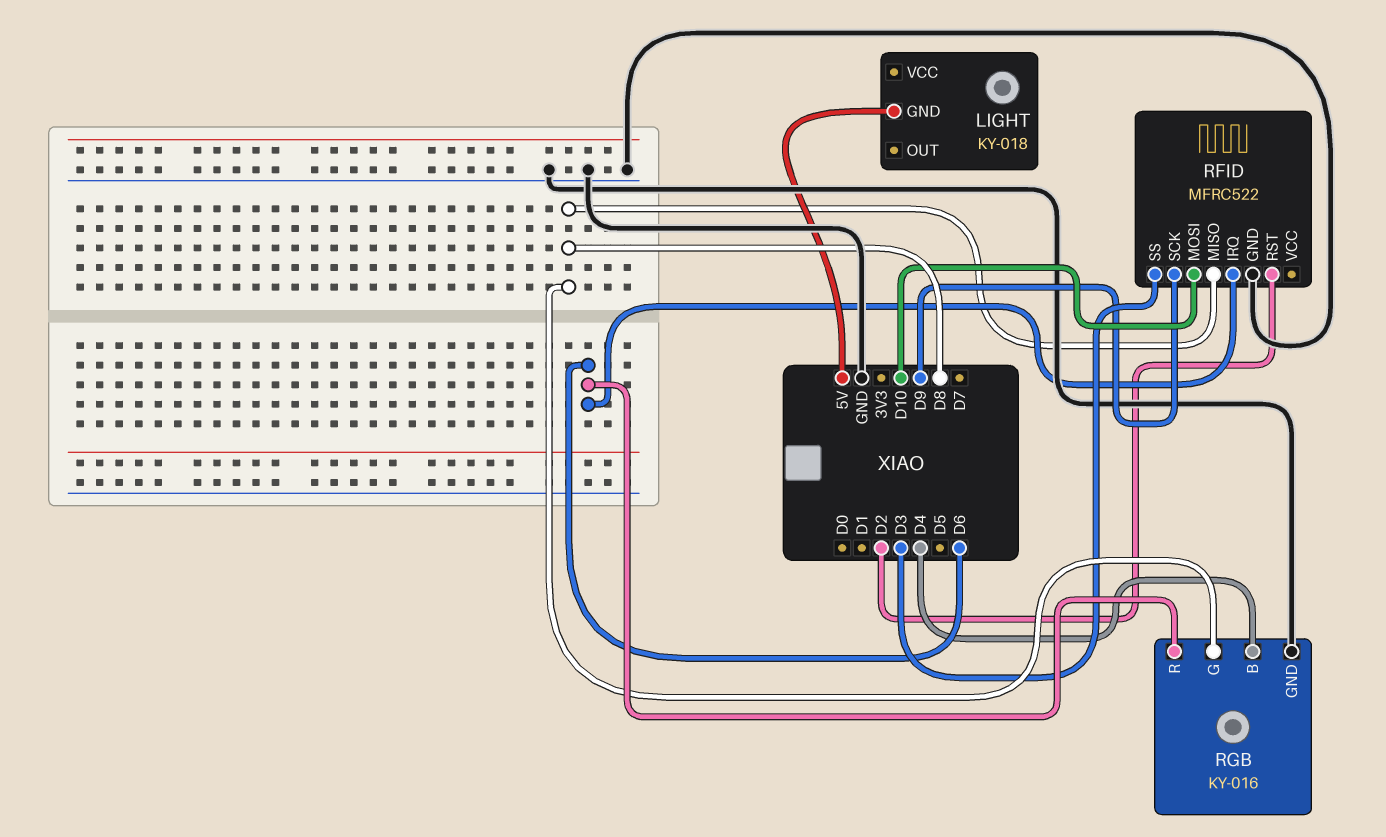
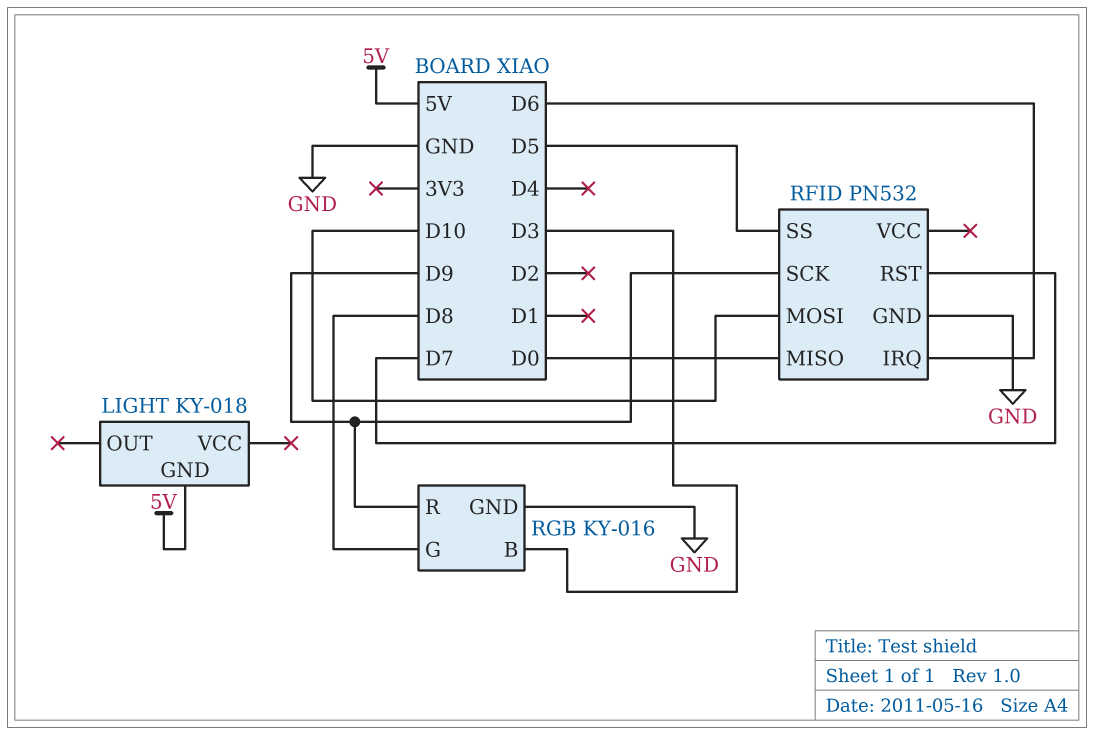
RFID: MFRC522 -> PN532
RFID pin MISO: D8 -> D0
RFID pin RST: D2 -> D7
RFID pin SS: D3 -> D5
RGB pin B: D4 -> D3
RGB pin R: D6 -> D9

